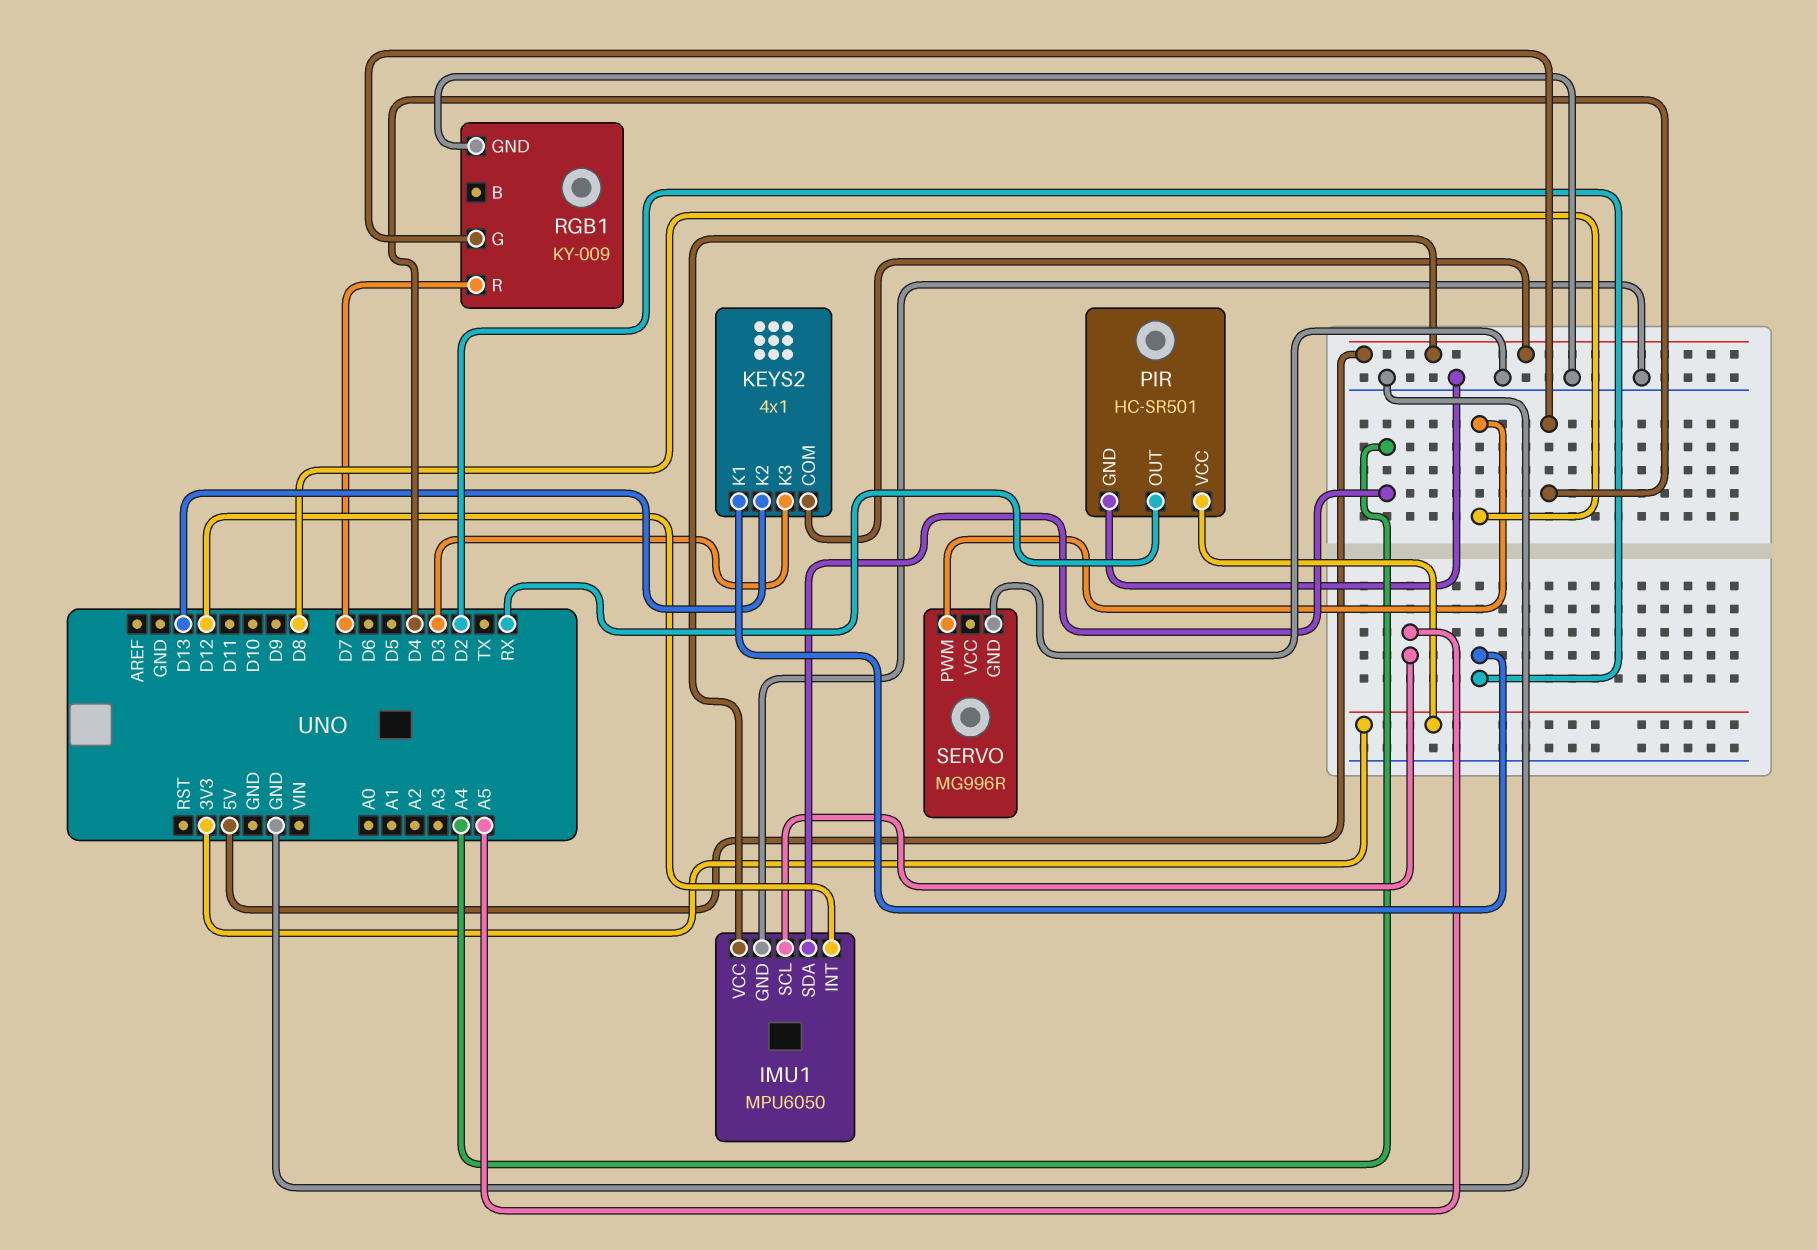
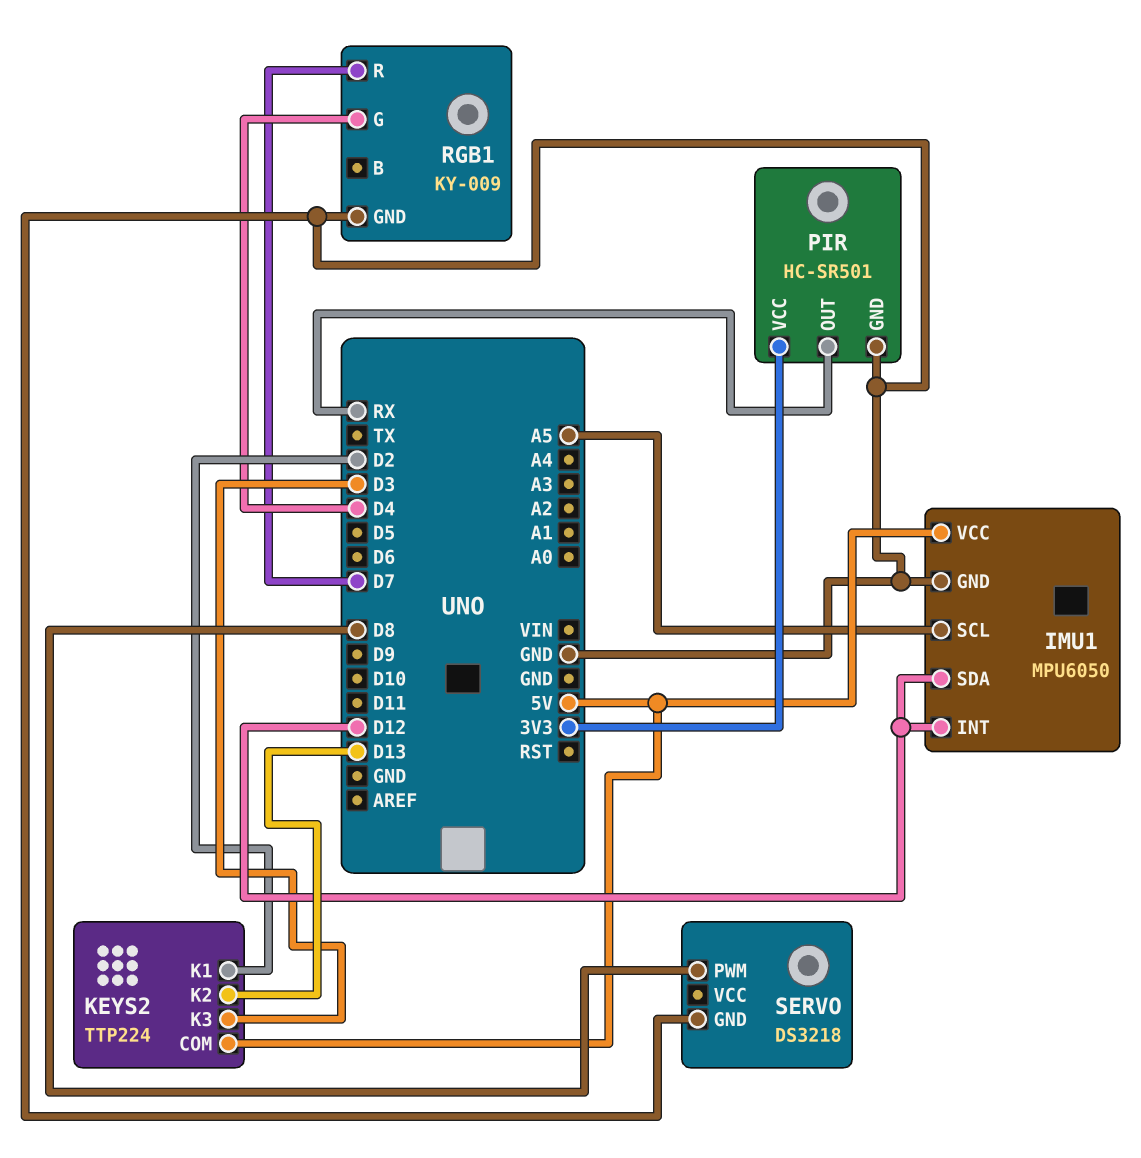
IMU1 pin SDA: A4 -> D12
KEYS2: 4x1 -> TTP224
SERVO: MG996R -> DS3218

